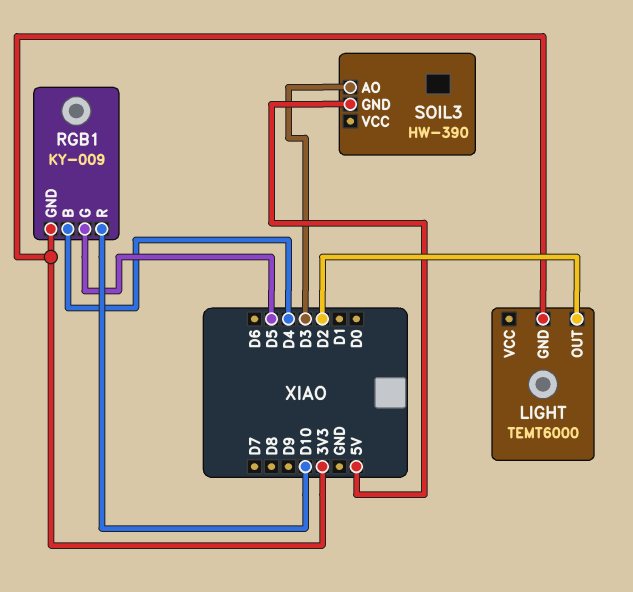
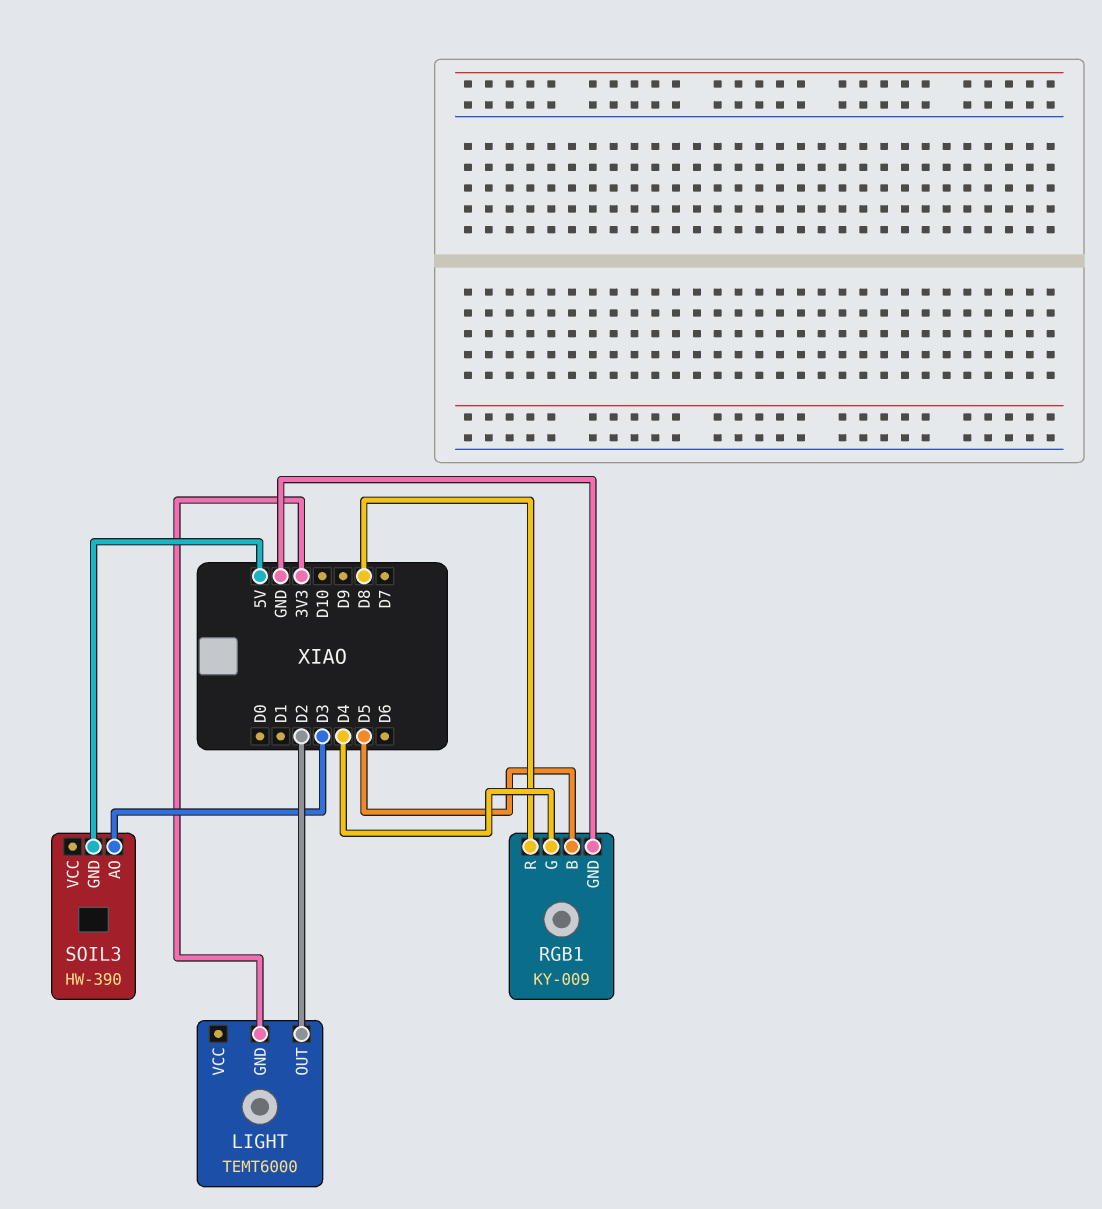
RGB1 pin B: D4 -> D5
RGB1 pin G: D5 -> D4
RGB1 pin GND: 3V3 -> GND
RGB1 pin R: D10 -> D8

